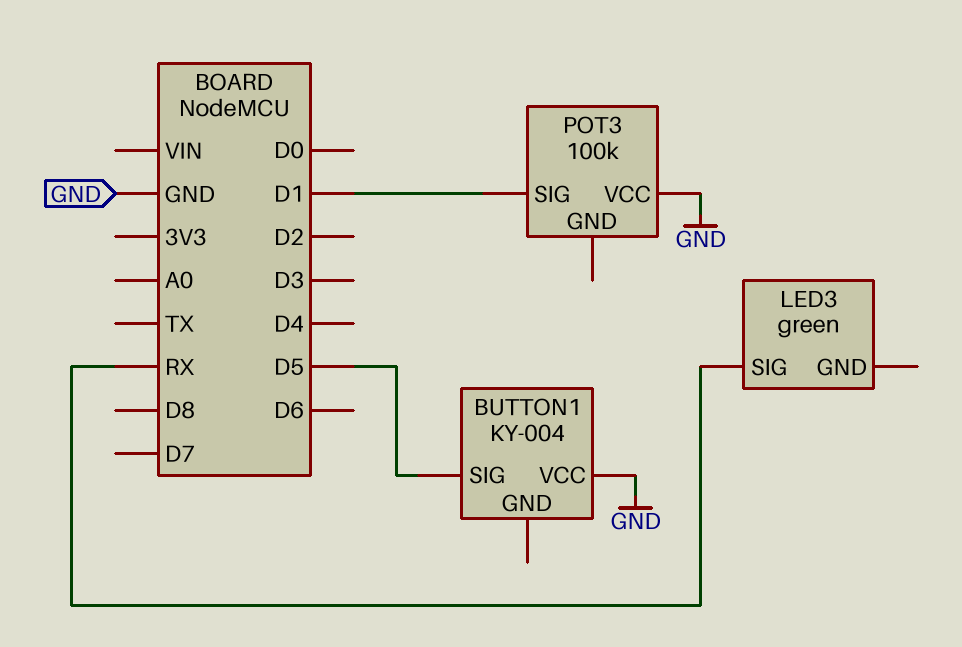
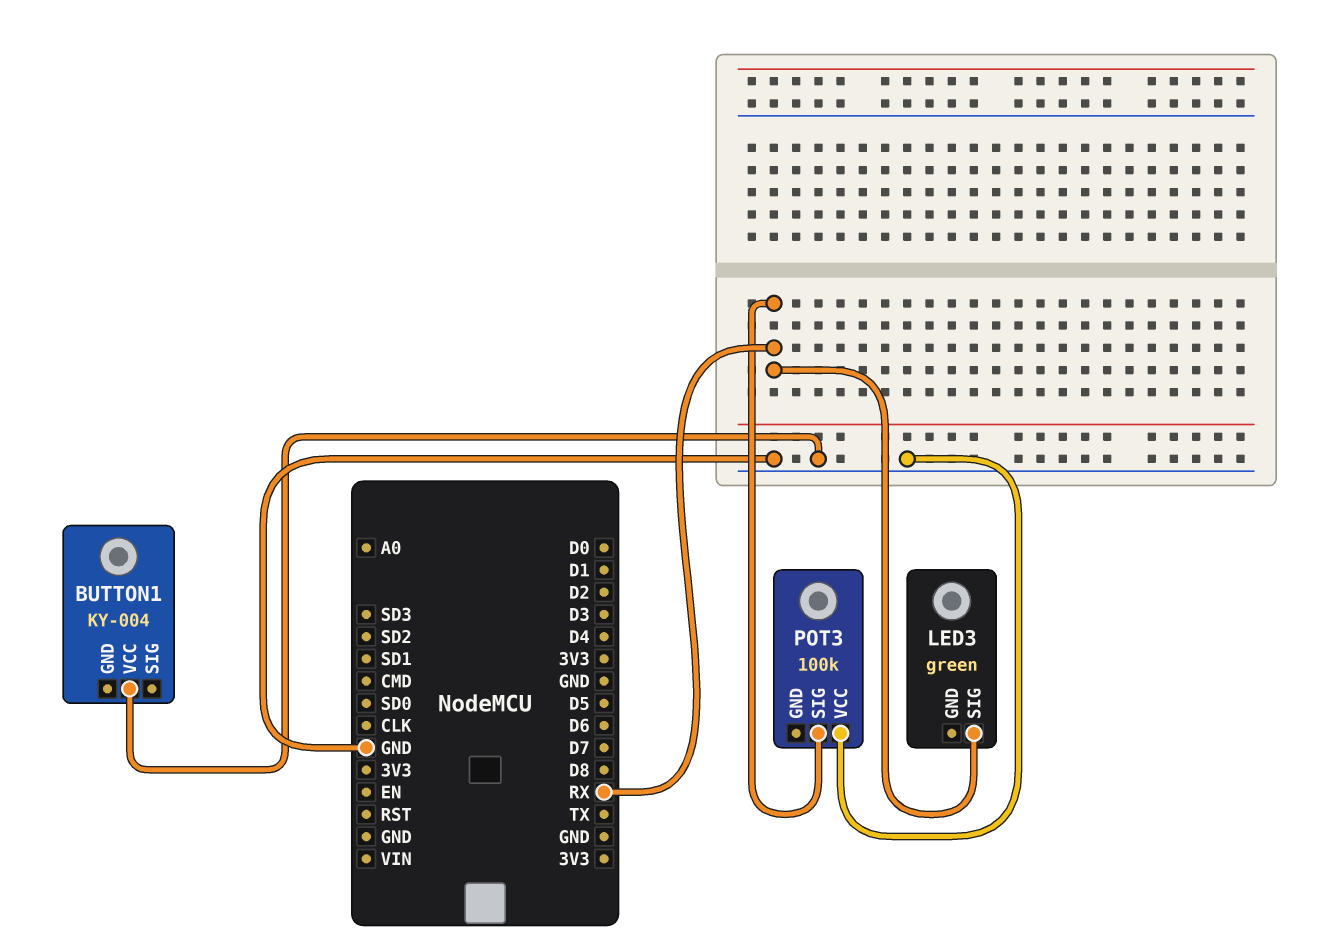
BUTTON1 pin SIG: D5 -> none
POT3 pin SIG: D1 -> RX

